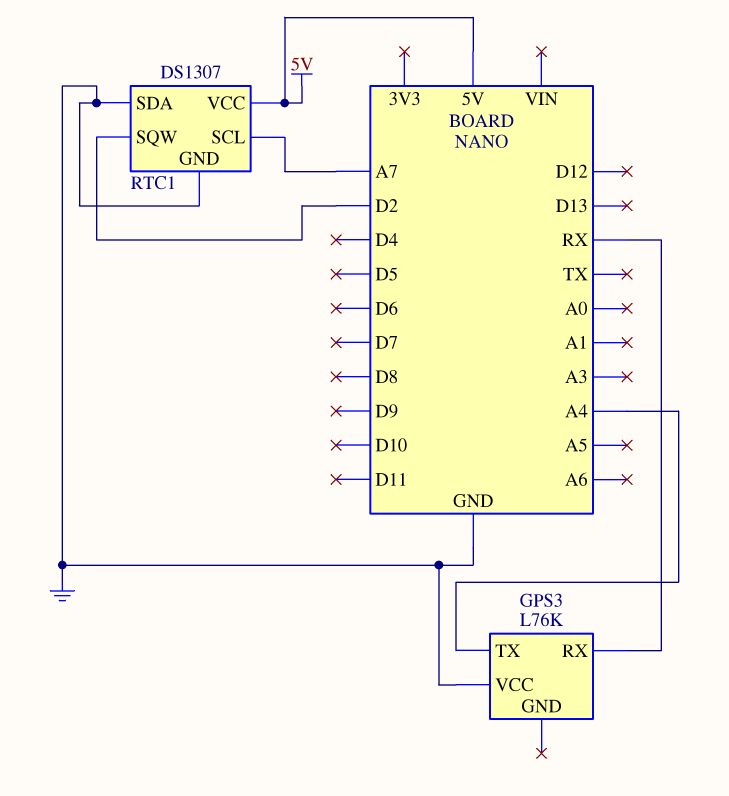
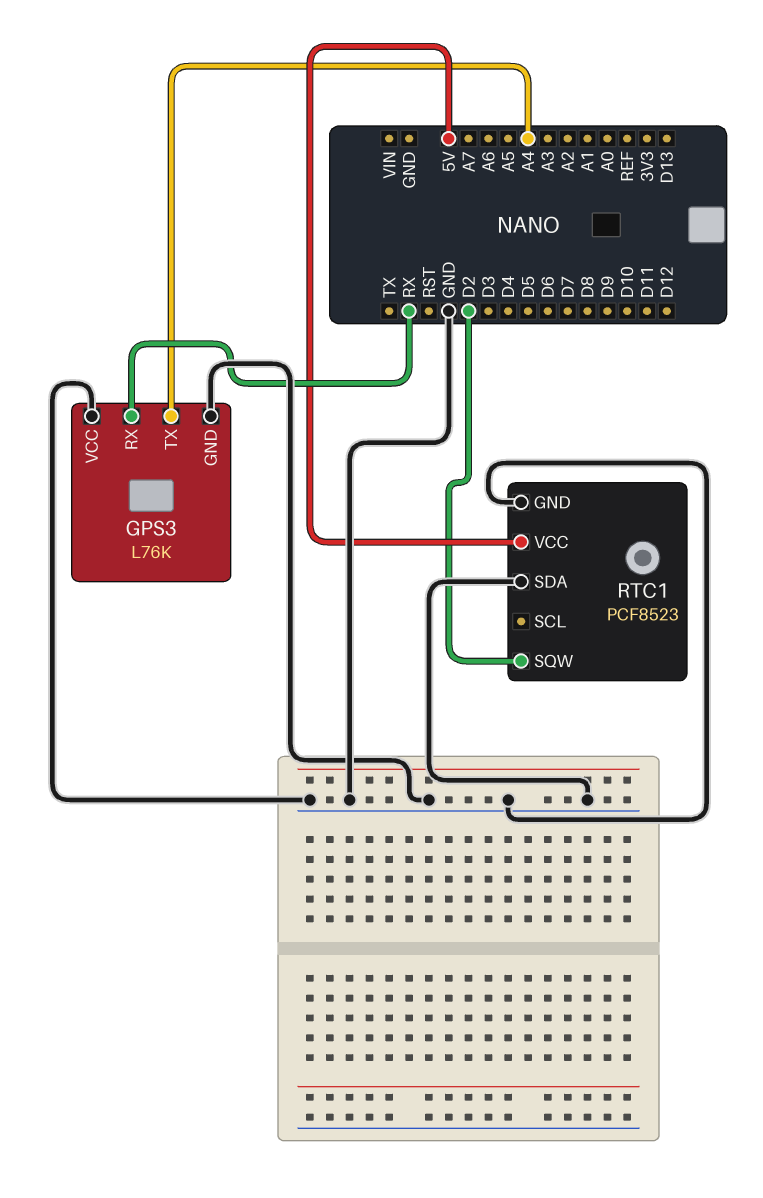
GPS3 pin GND: none -> GND
RTC1: DS1307 -> PCF8523
RTC1 pin SCL: A7 -> none

